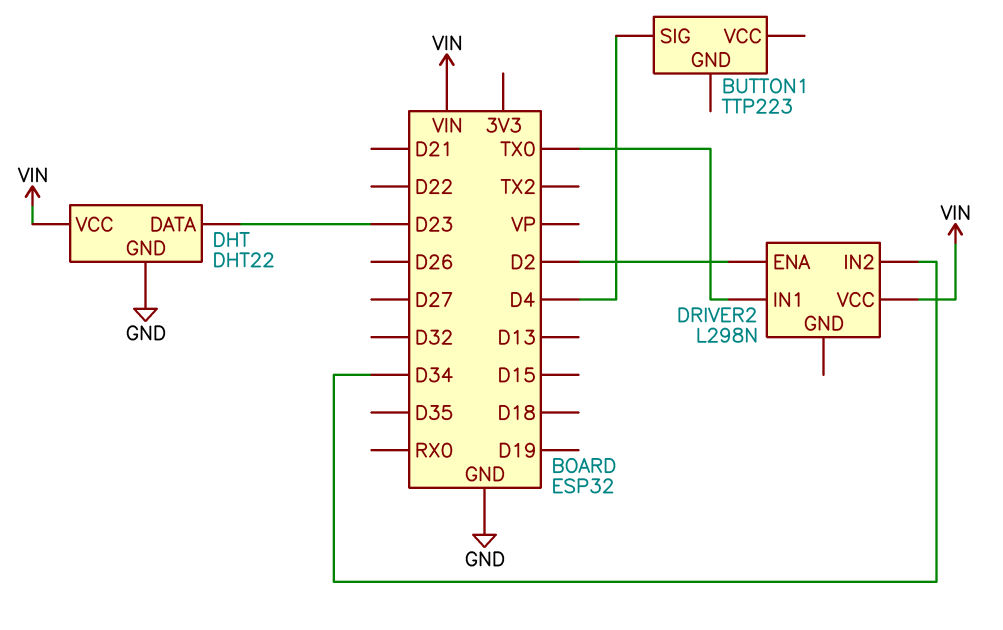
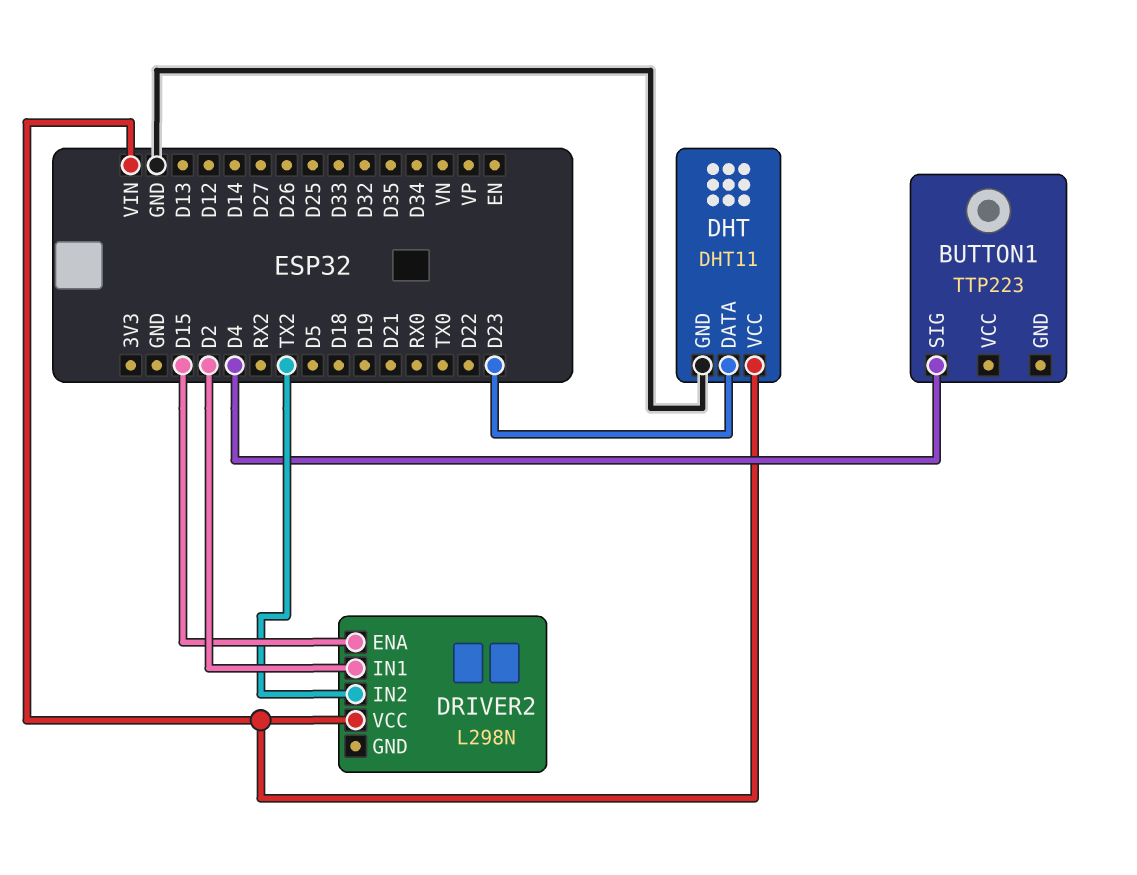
DHT: DHT22 -> DHT11
DRIVER2 pin ENA: D2 -> D15
DRIVER2 pin IN1: TX0 -> D2
DRIVER2 pin IN2: D34 -> TX2

